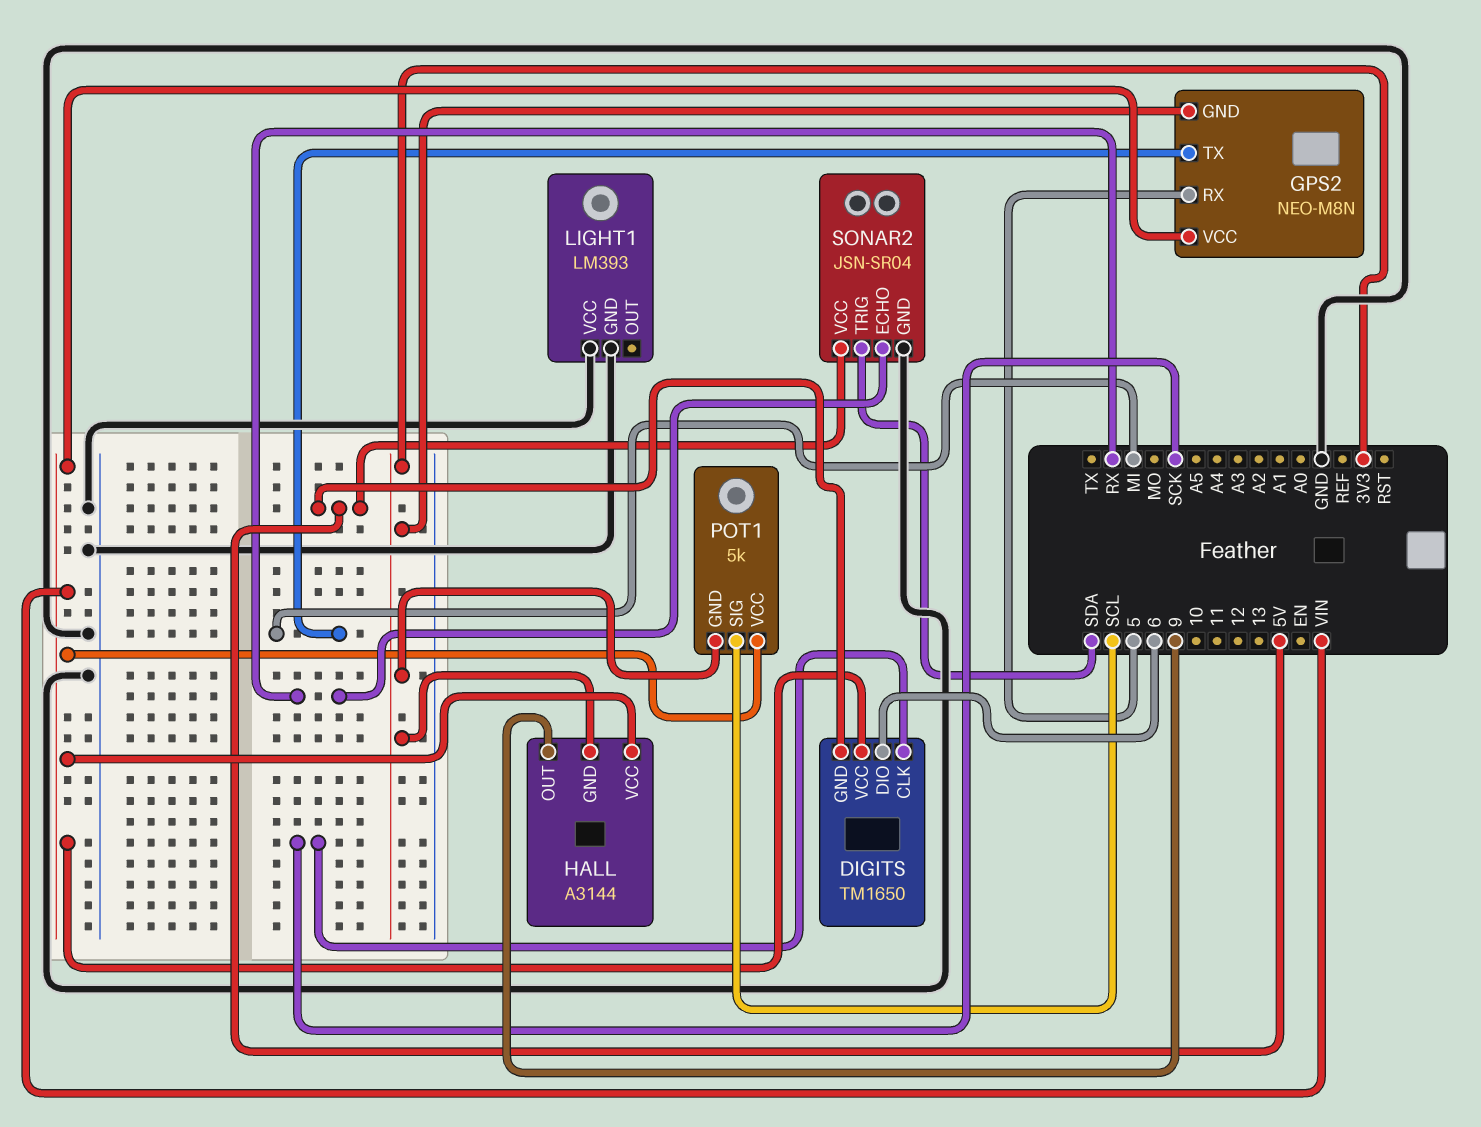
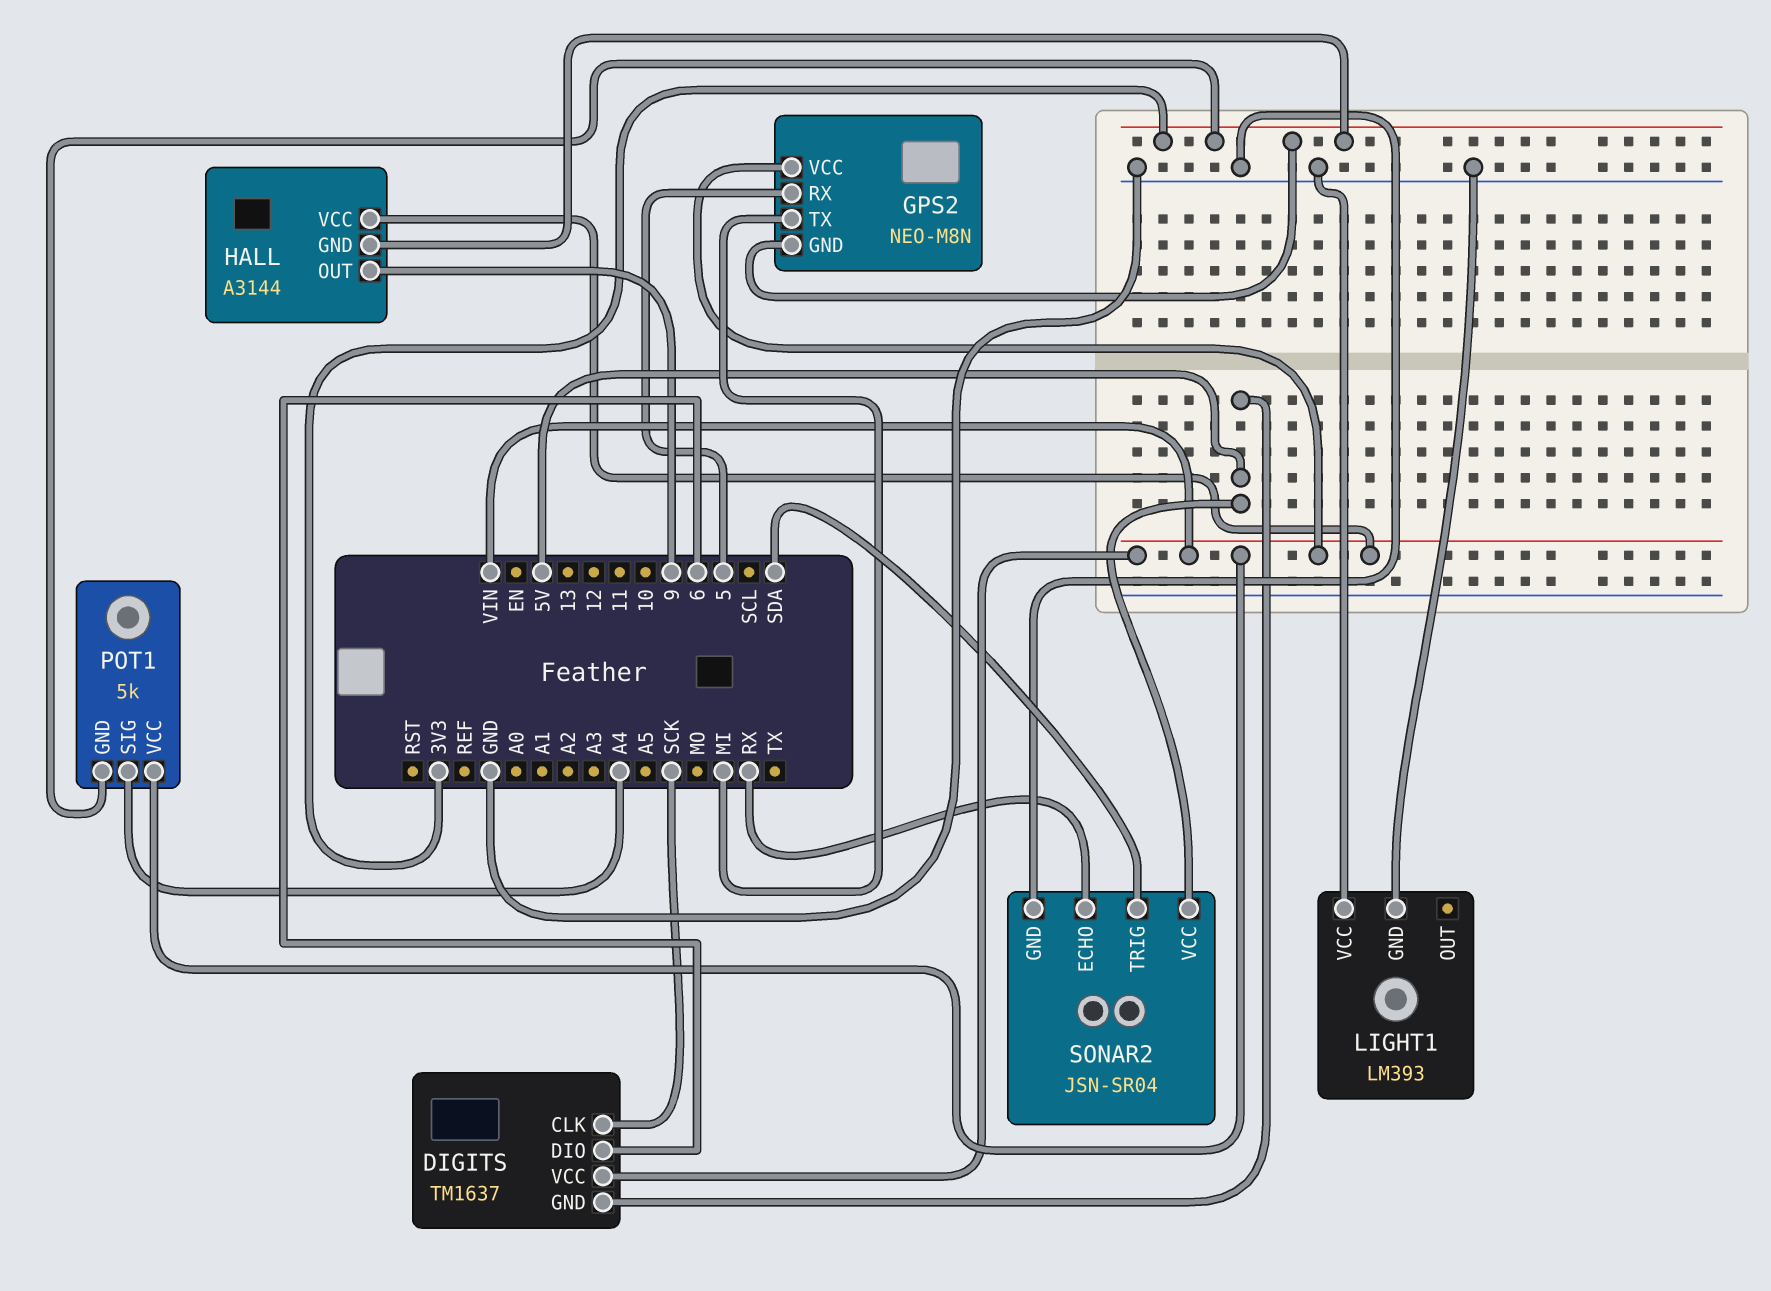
DIGITS: TM1650 -> TM1637
POT1 pin SIG: SCL -> A4

